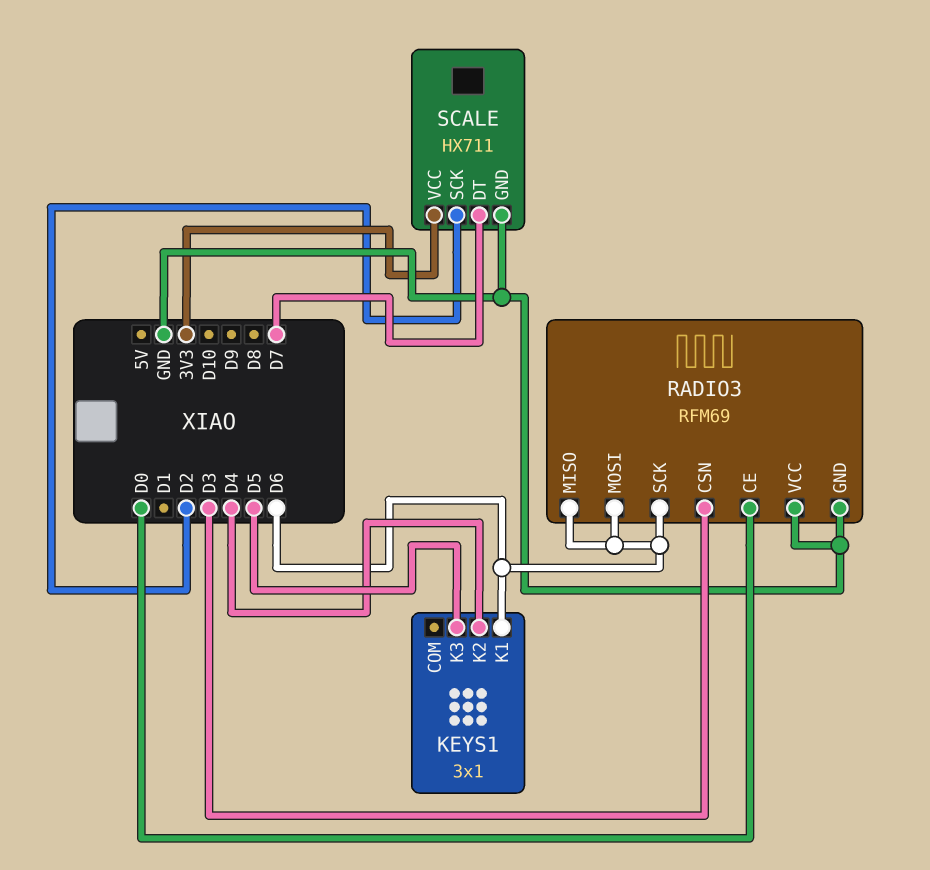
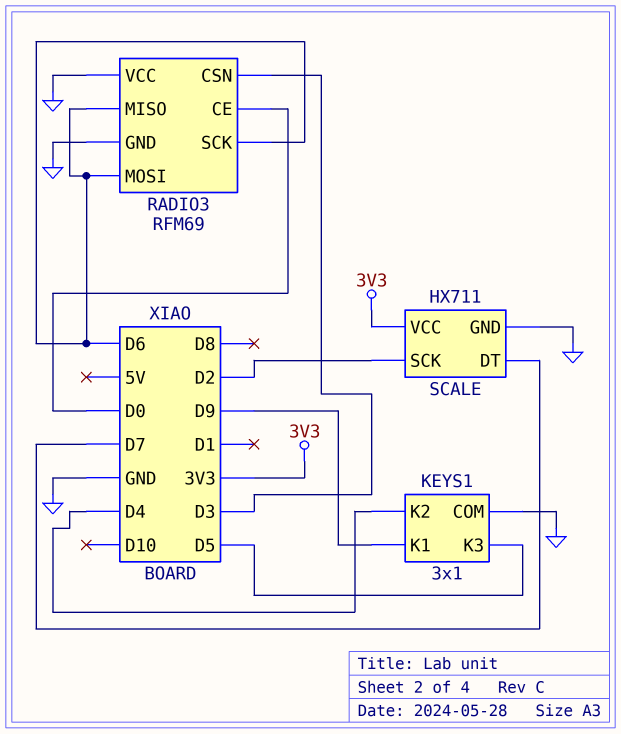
KEYS1 pin COM: none -> GND
KEYS1 pin K1: D6 -> D9

